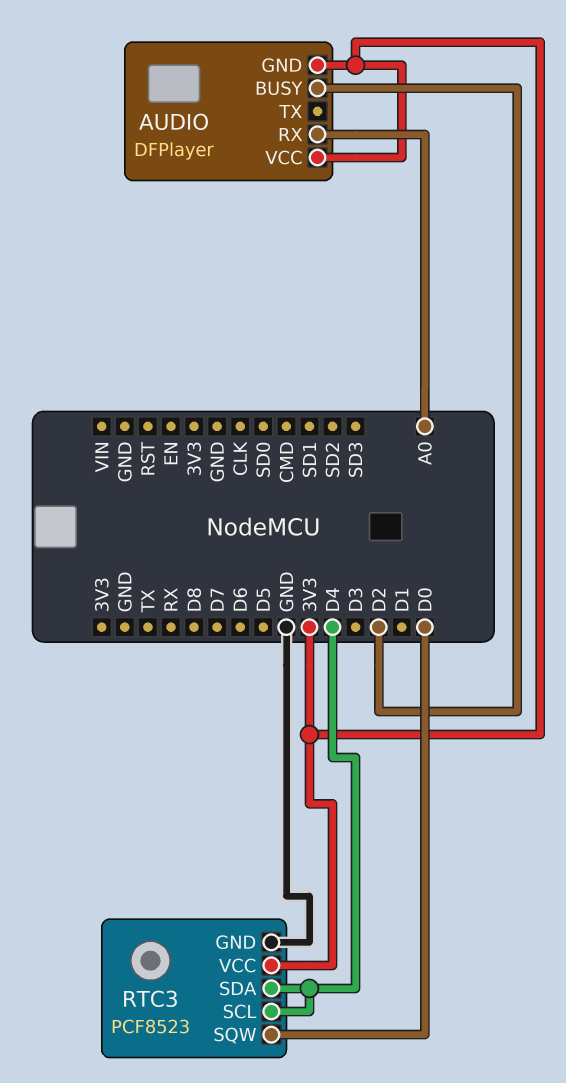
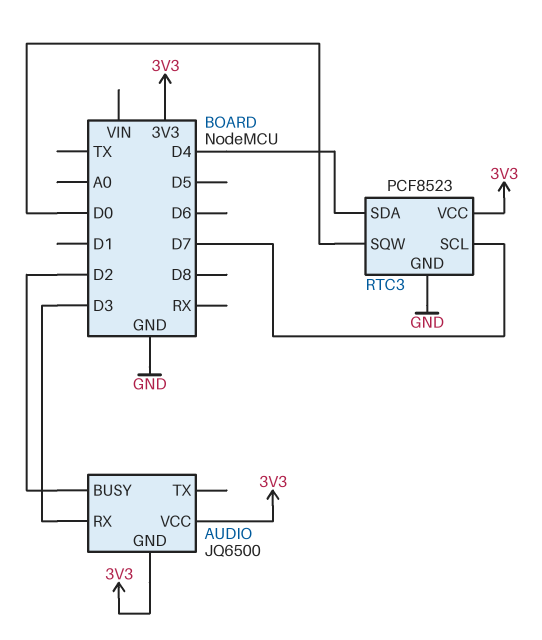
AUDIO: DFPlayer -> JQ6500
AUDIO pin RX: A0 -> D3
RTC3 pin SCL: D4 -> D7

